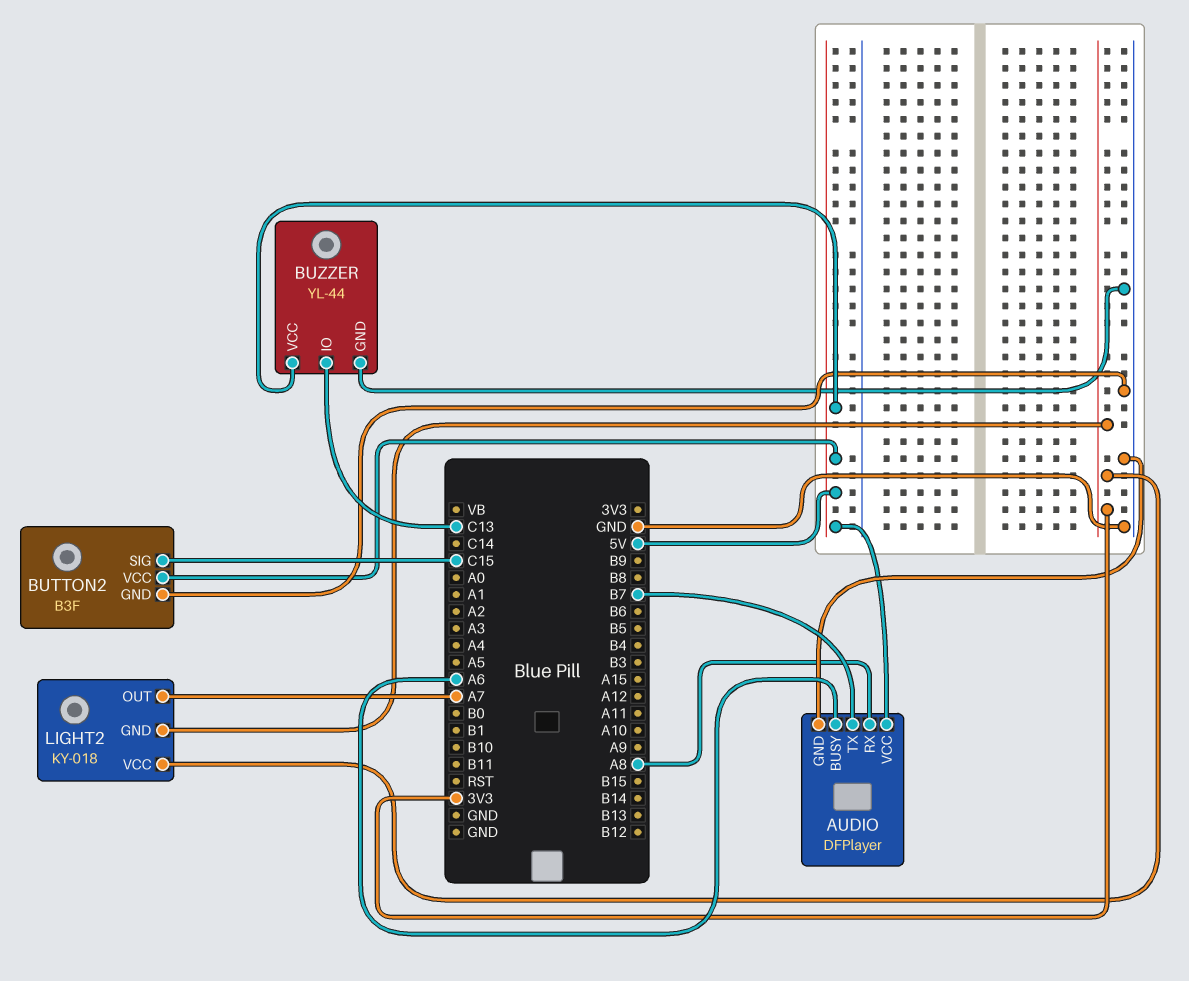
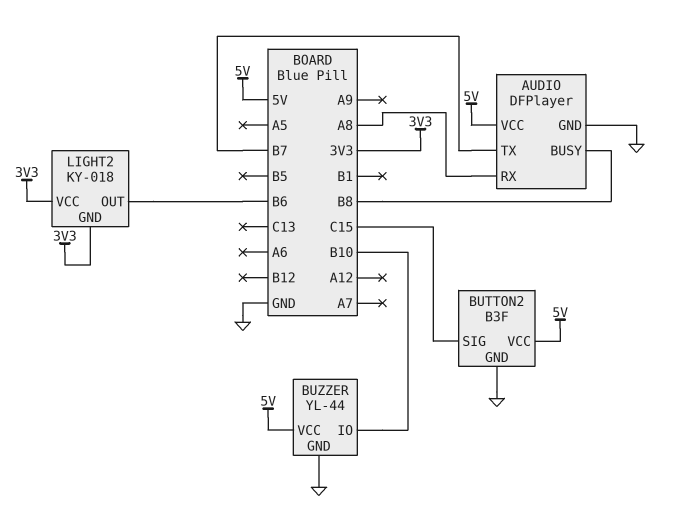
AUDIO pin BUSY: A6 -> B8
BUZZER pin IO: C13 -> B10
LIGHT2 pin OUT: A7 -> B6

